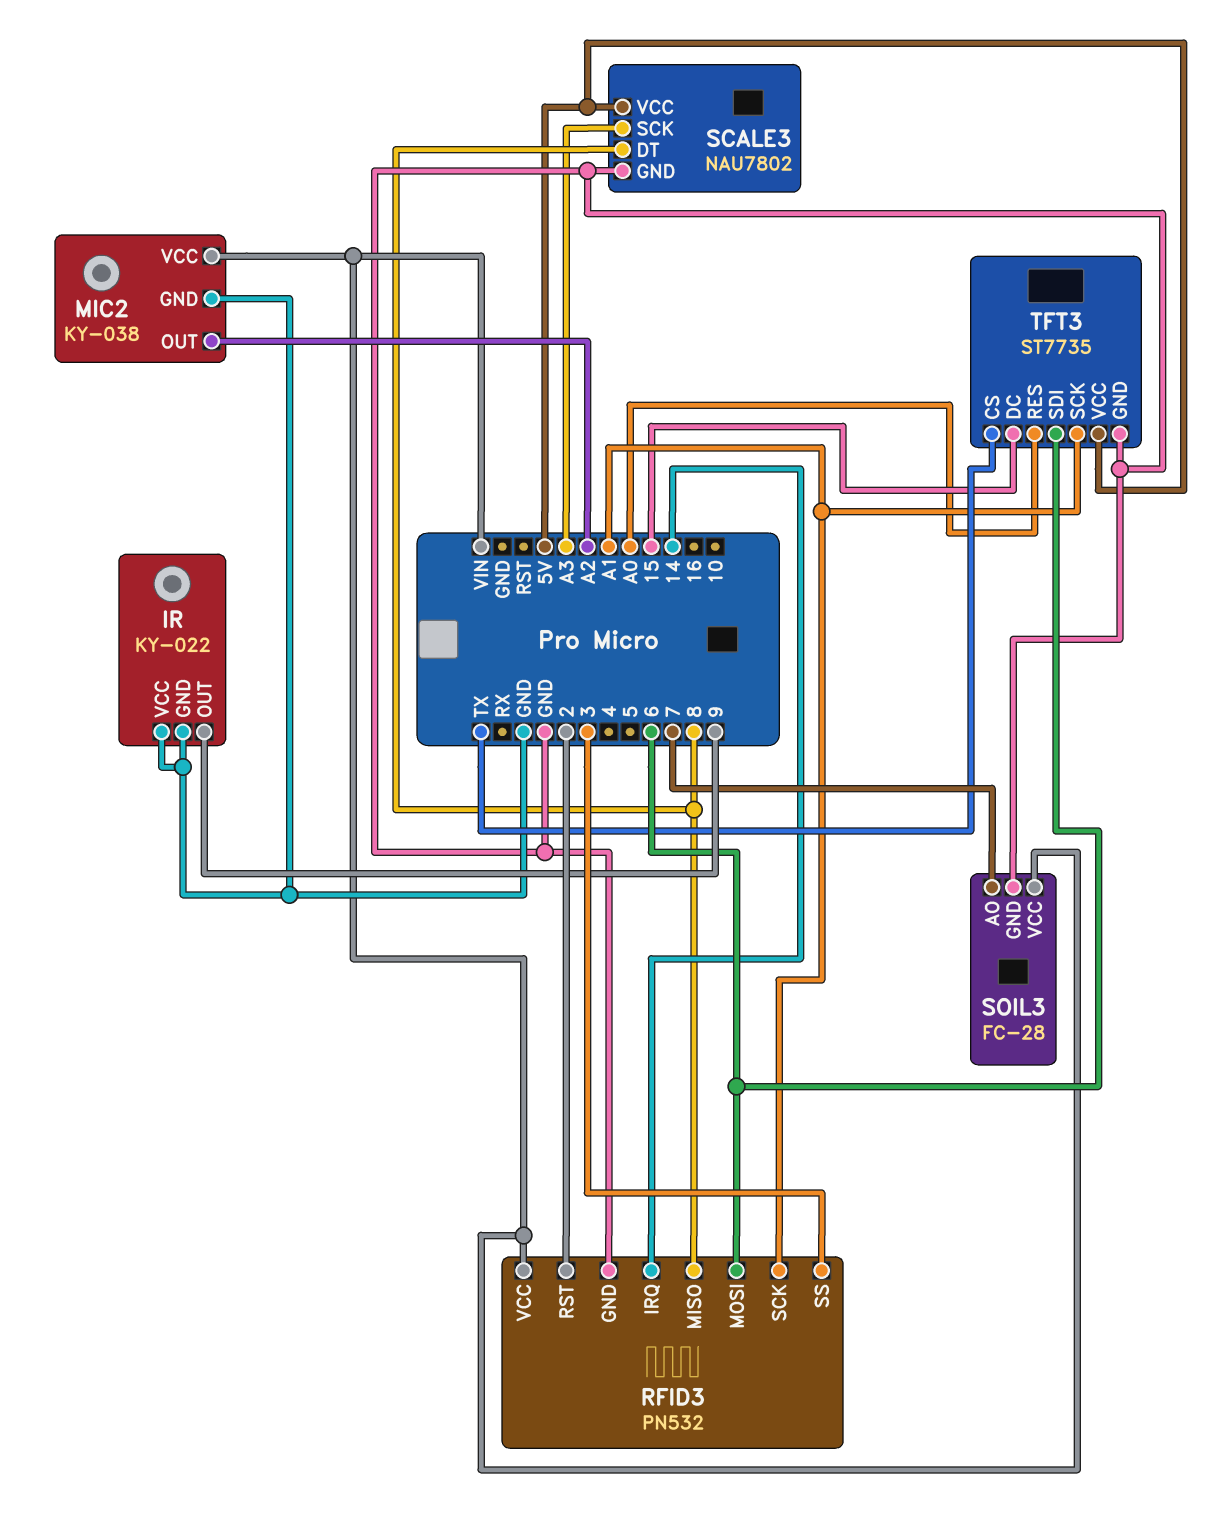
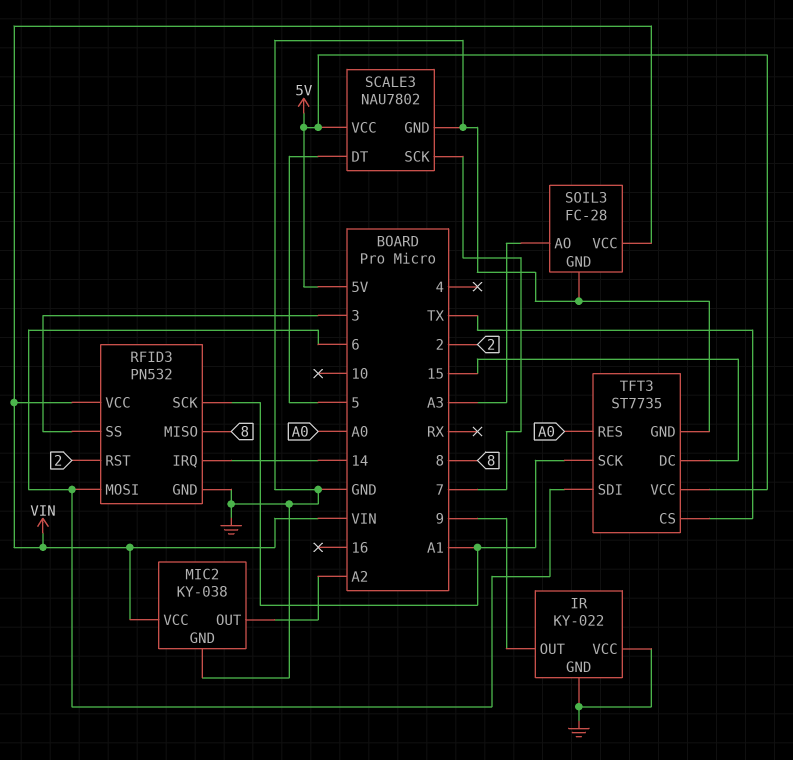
SCALE3 pin DT: 8 -> 5
SCALE3 pin SCK: A3 -> 7
SOIL3 pin AO: 7 -> A3

